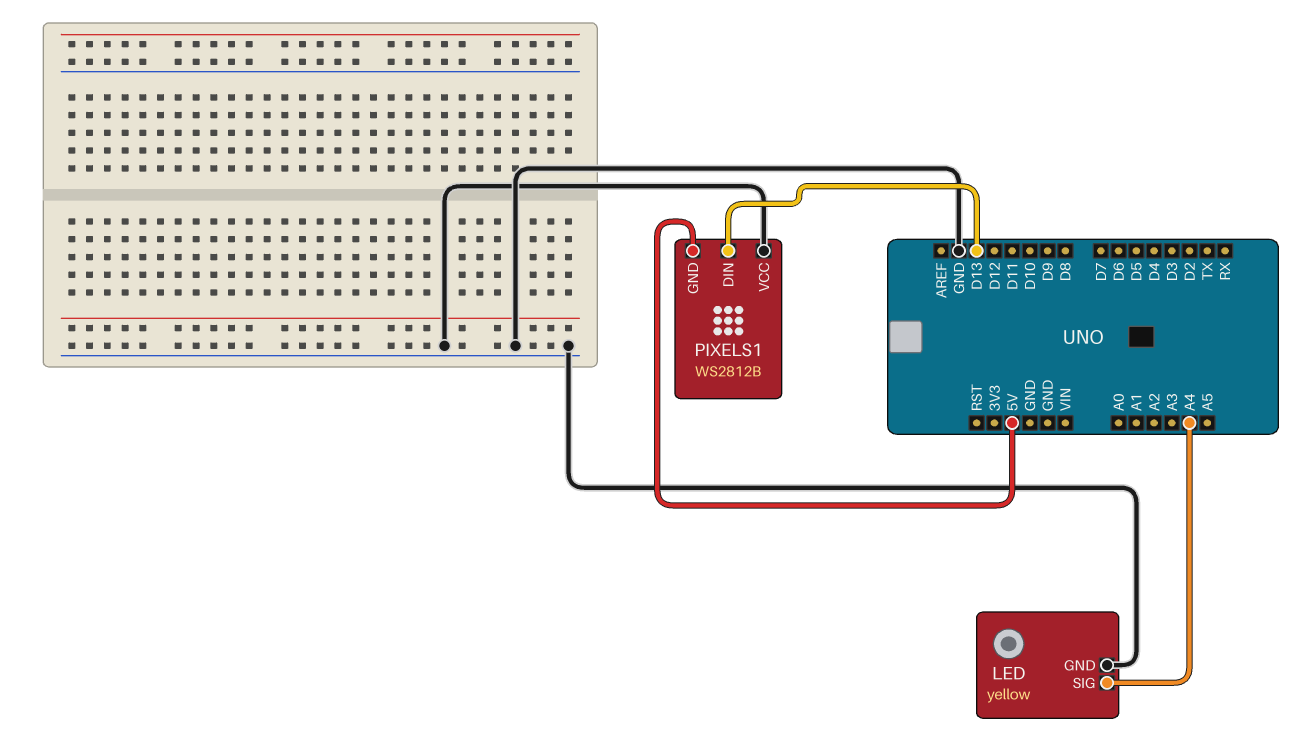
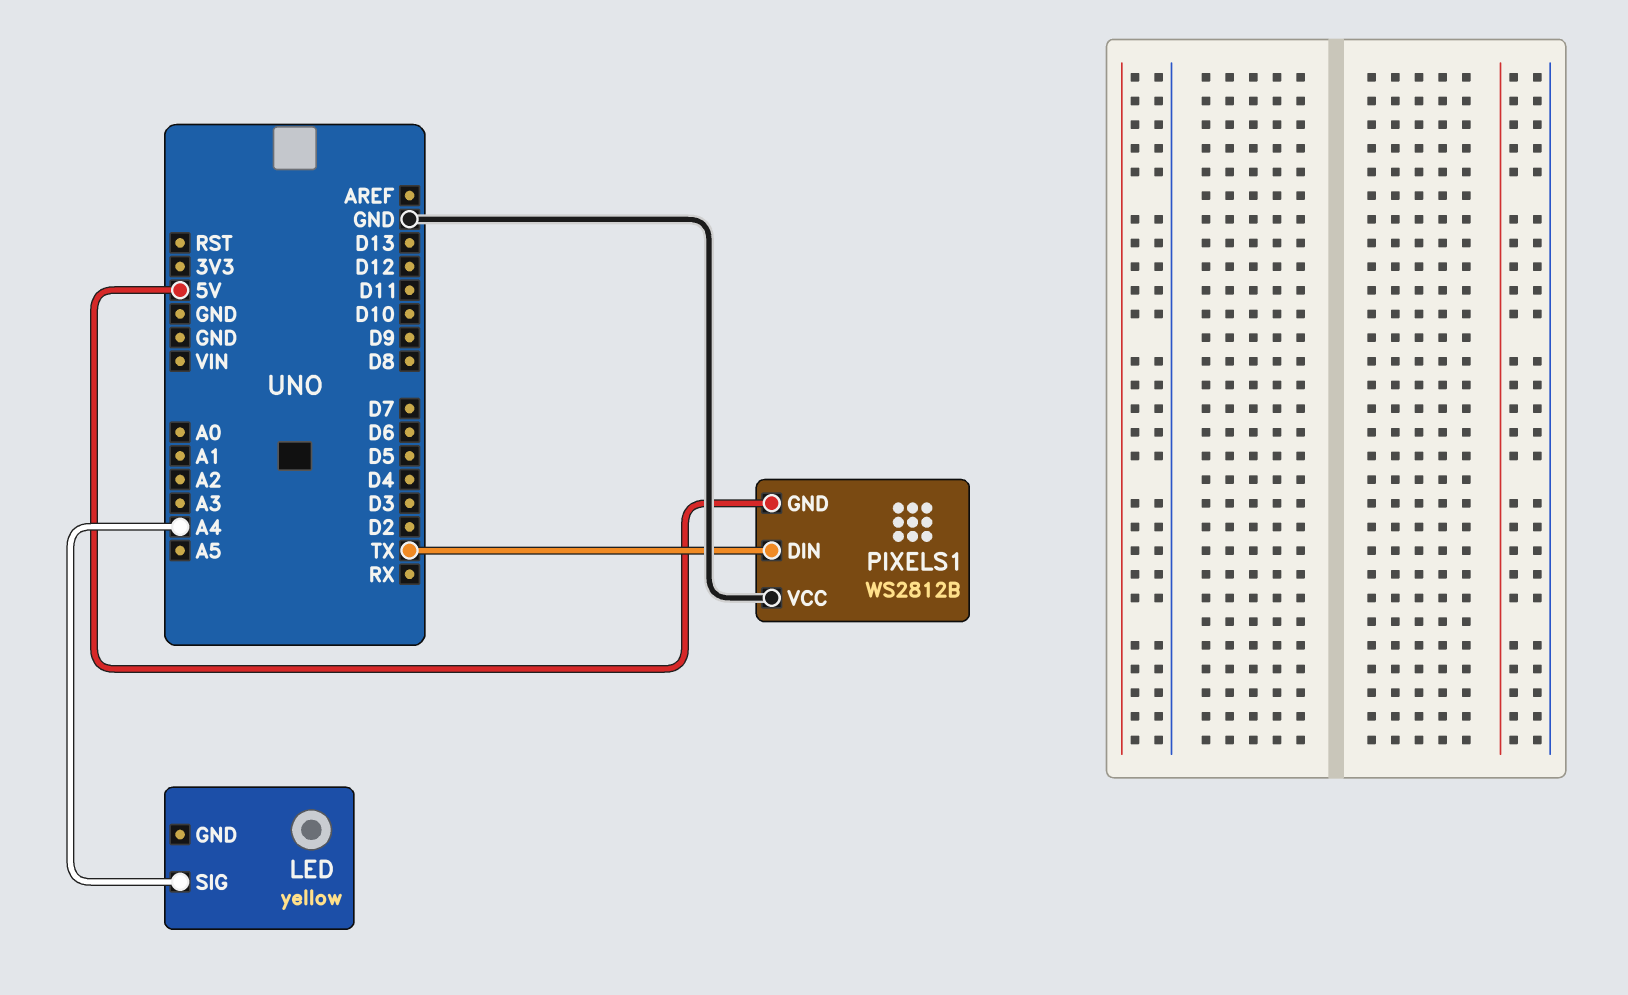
LED pin GND: GND -> none
PIXELS1 pin DIN: D13 -> TX

